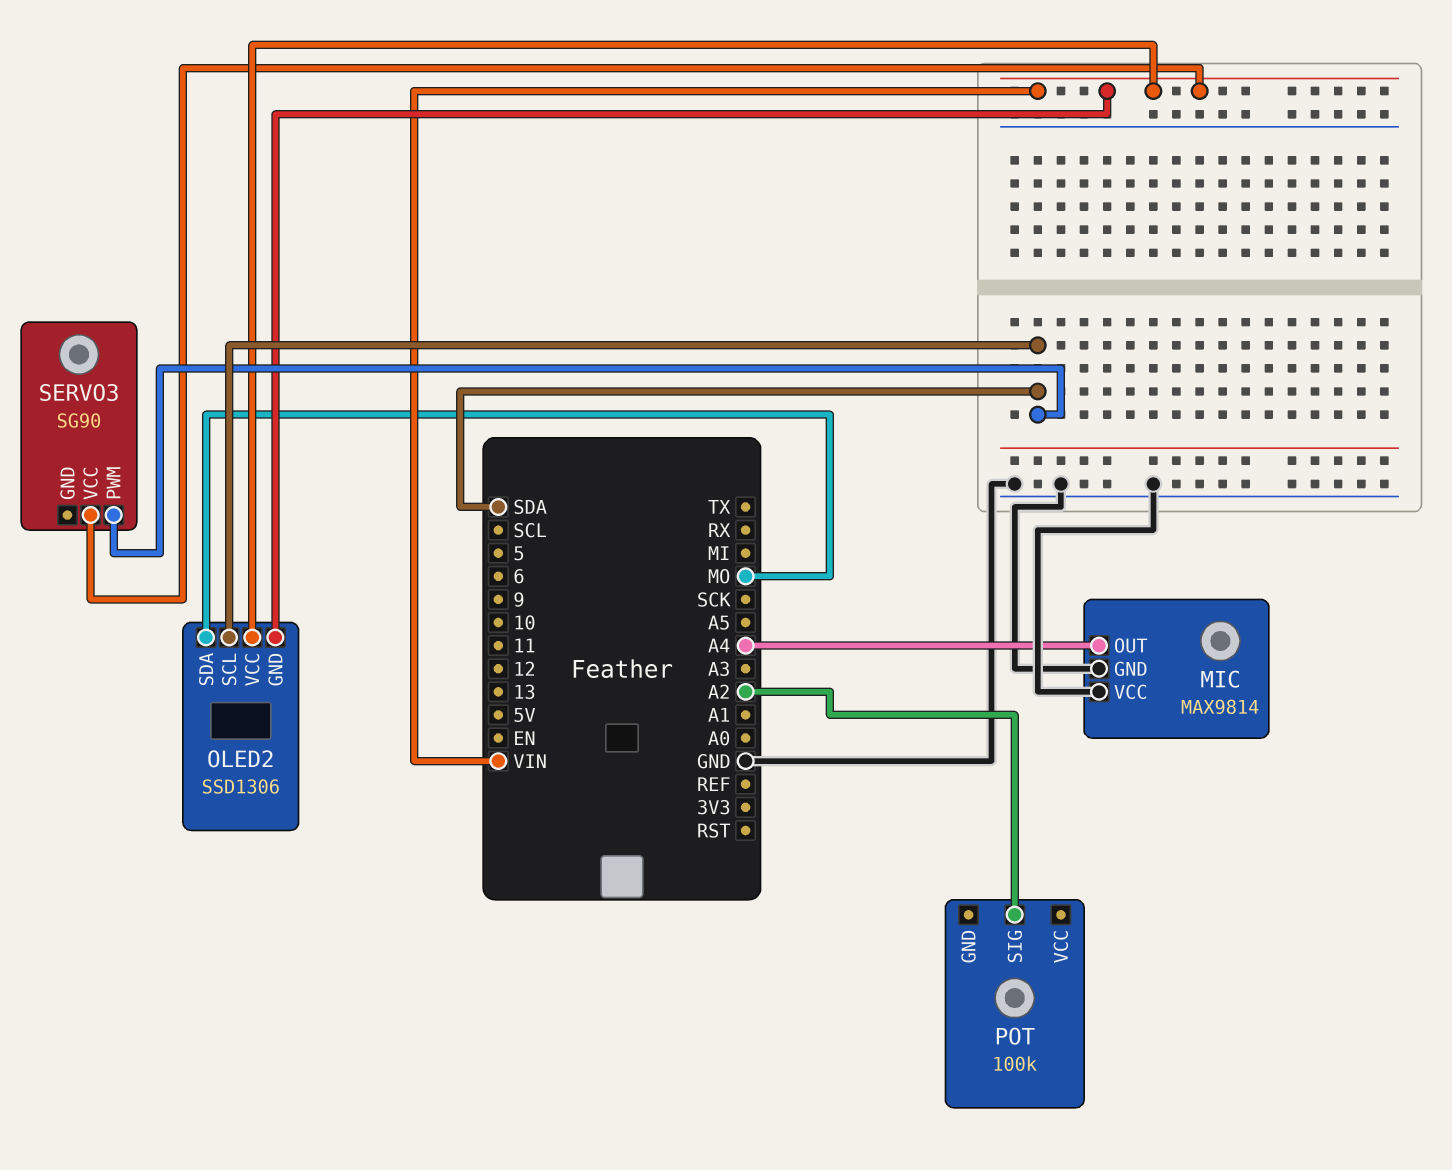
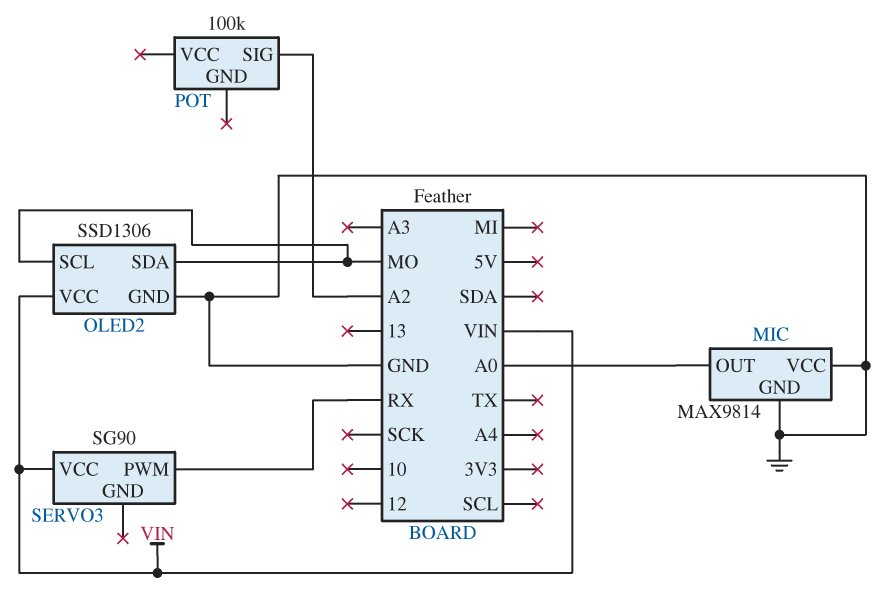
MIC pin OUT: A4 -> A0
OLED2 pin GND: VIN -> GND
OLED2 pin SCL: SDA -> MO
SERVO3 pin PWM: SDA -> RX

